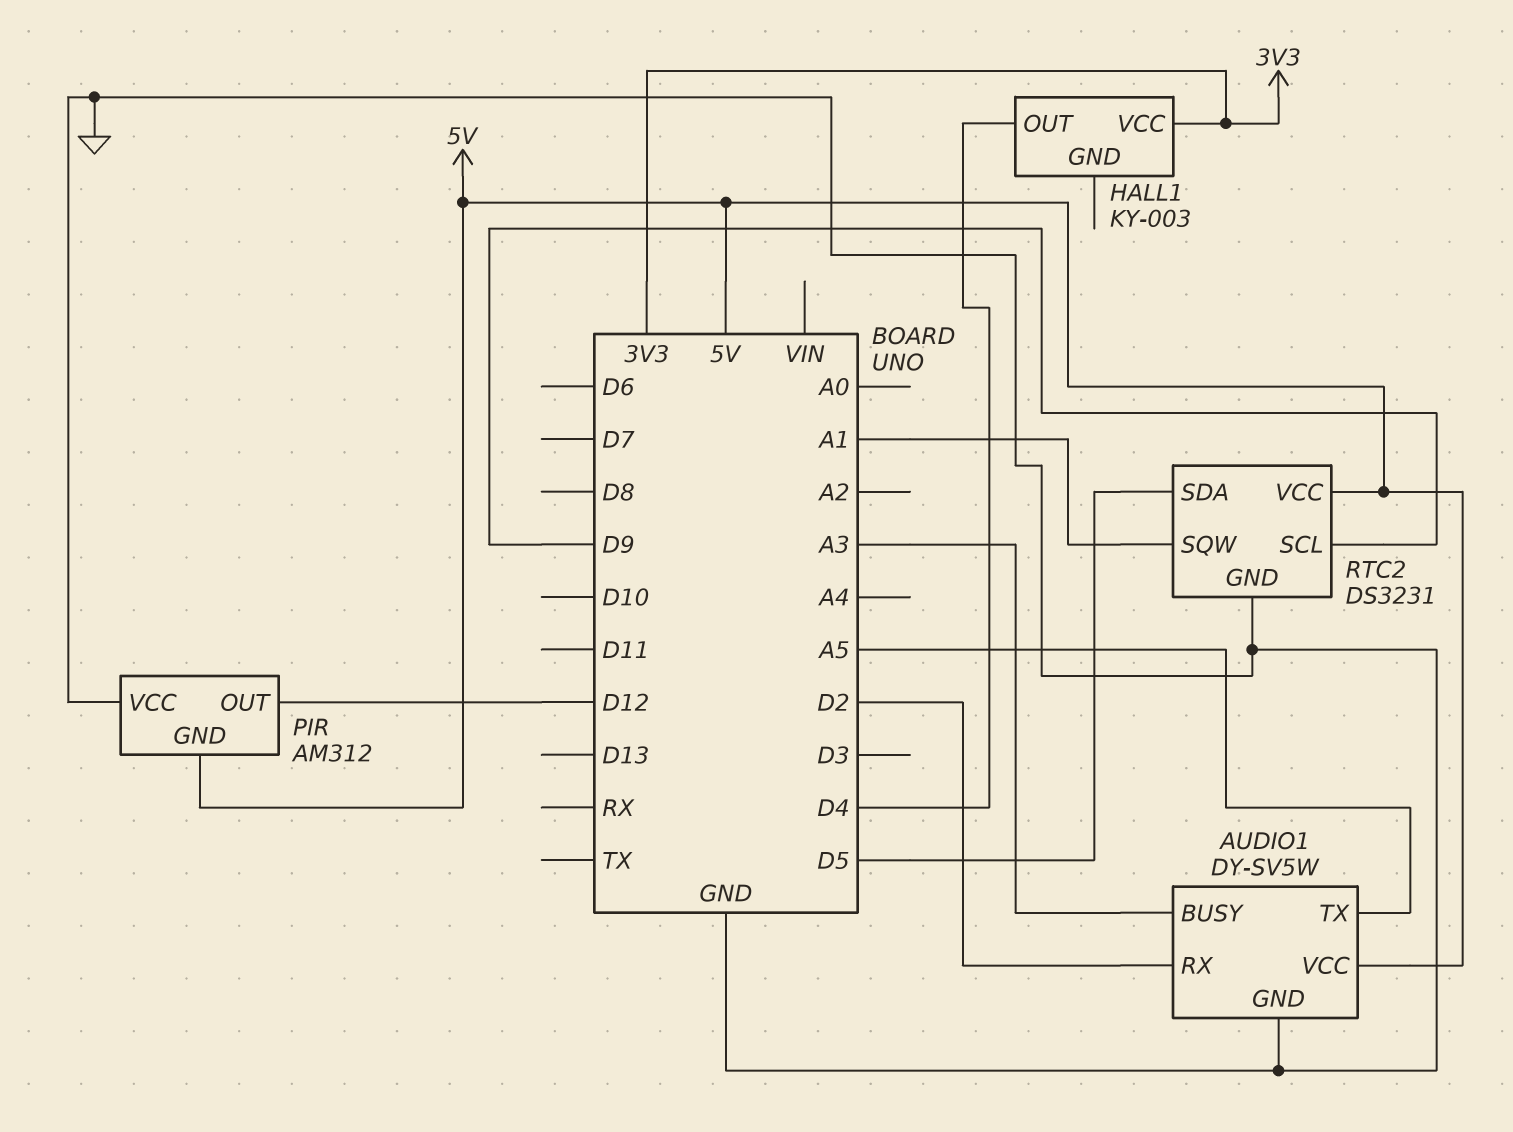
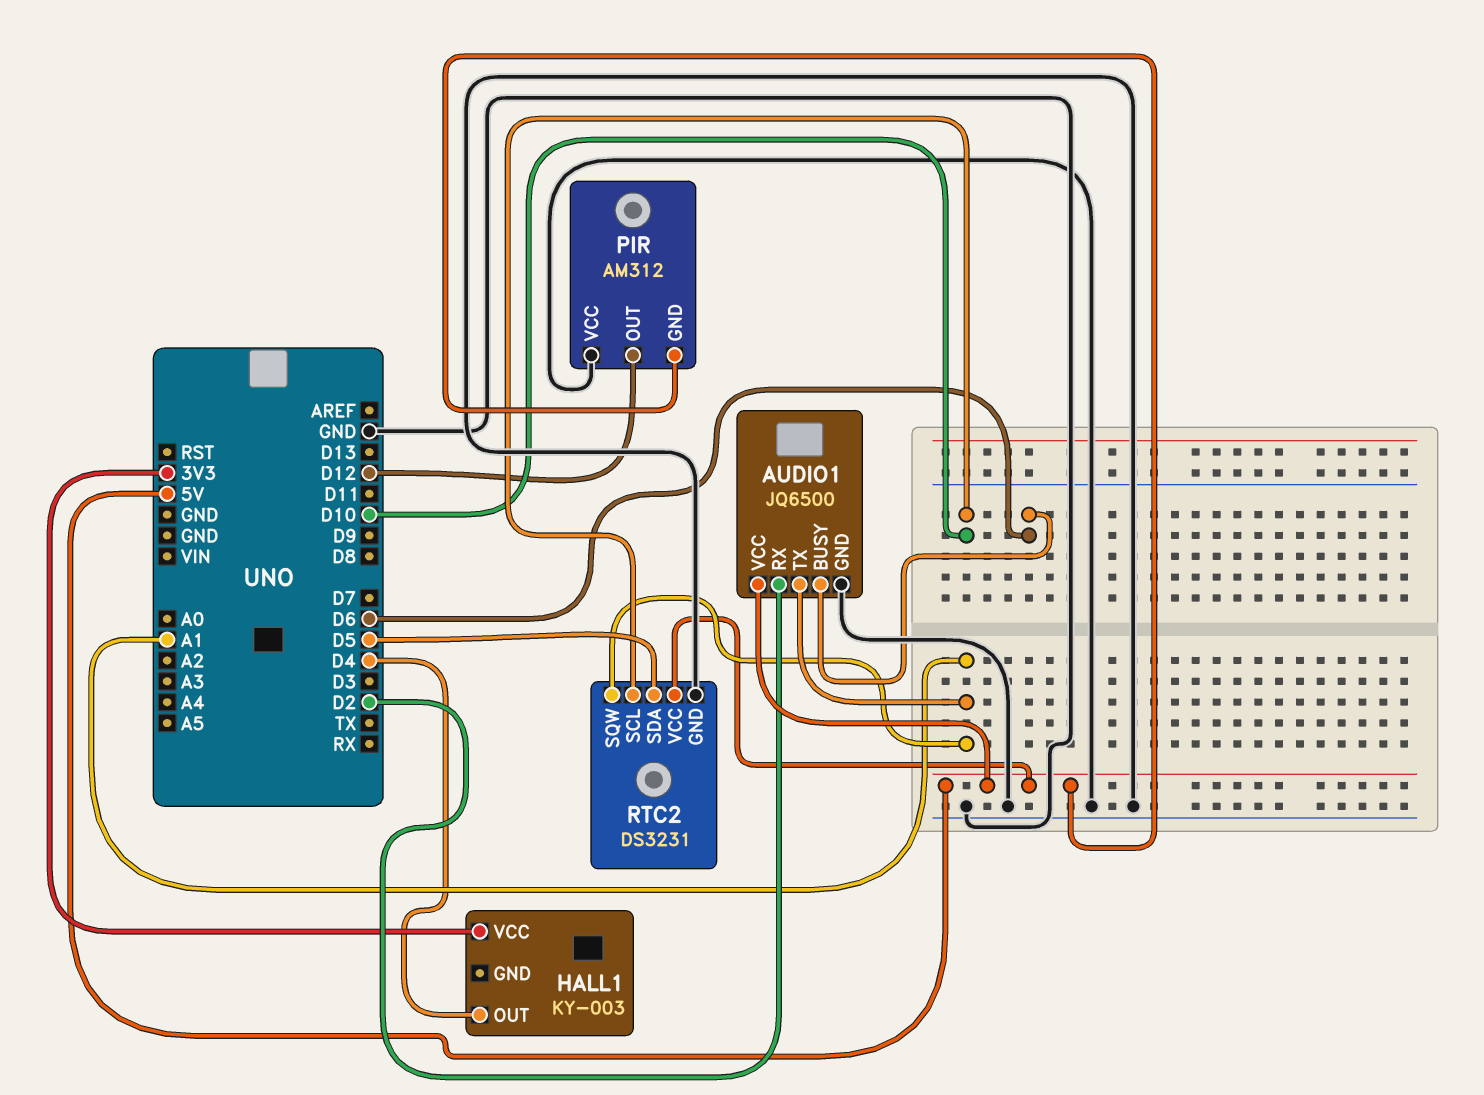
AUDIO1: DY-SV5W -> JQ6500
AUDIO1 pin BUSY: A3 -> D6
AUDIO1 pin TX: A5 -> A1
RTC2 pin SCL: D9 -> D10

